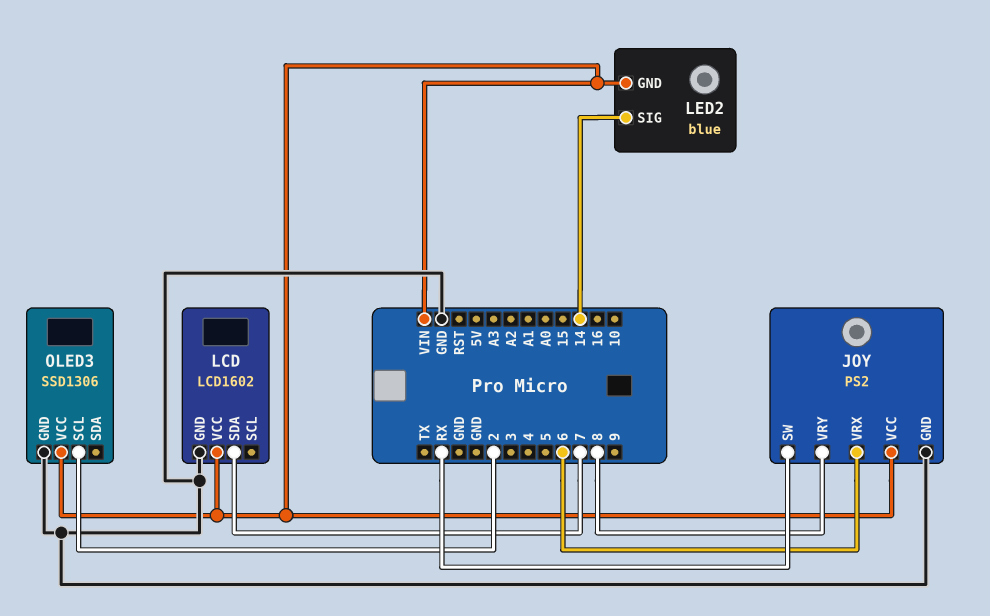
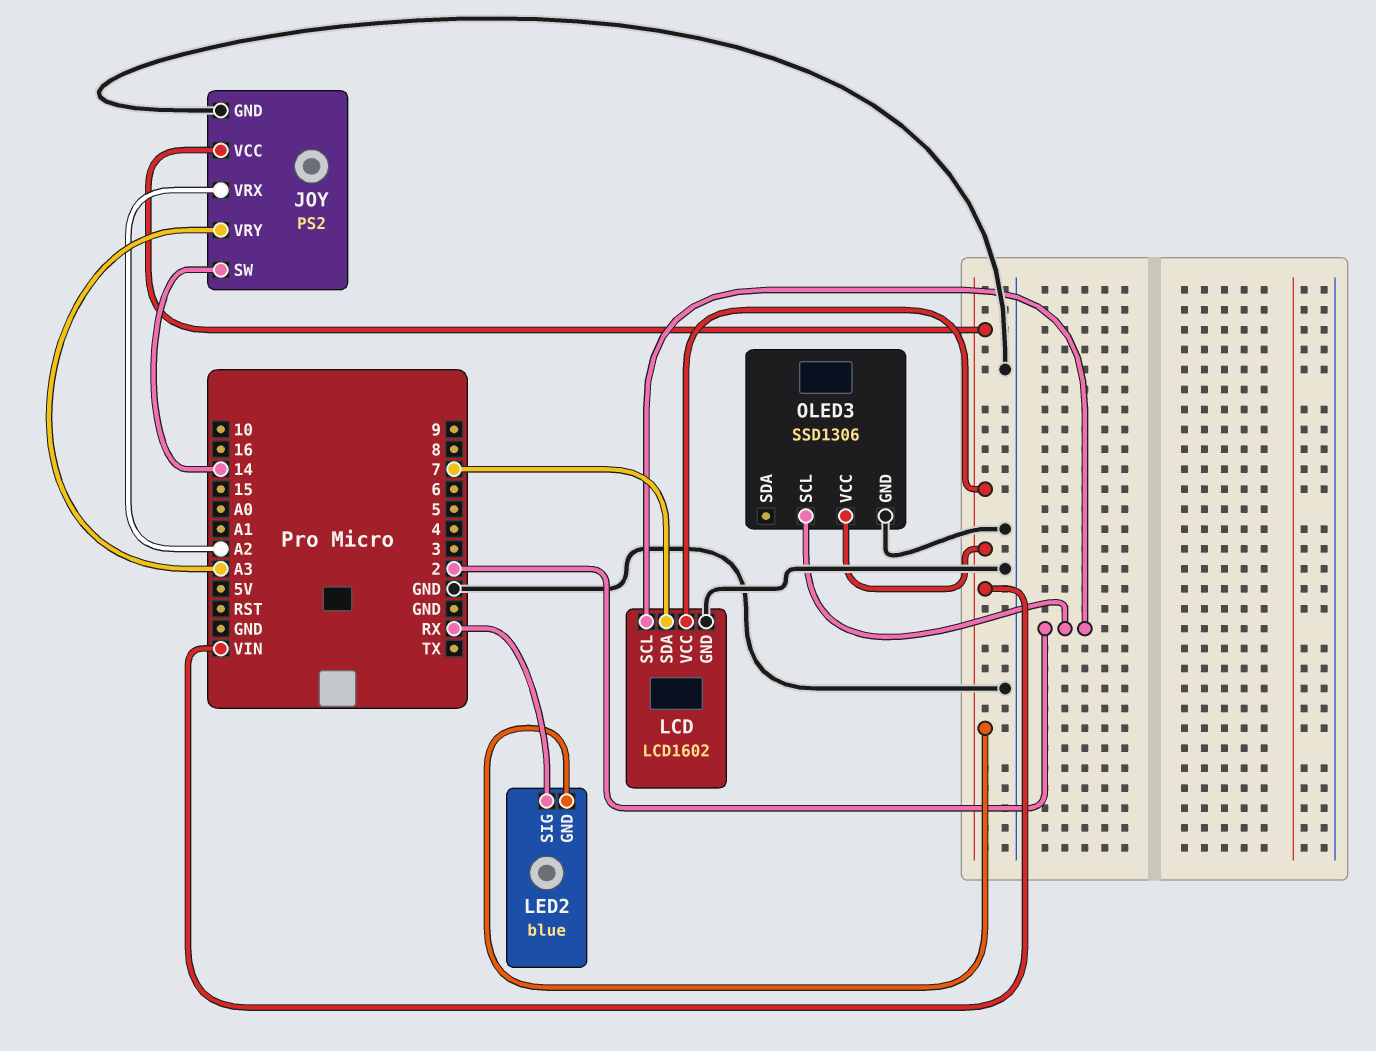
JOY pin SW: RX -> 14
JOY pin VRX: 6 -> A2
JOY pin VRY: 8 -> A3
LCD pin SCL: none -> 2
LED2 pin SIG: 14 -> RX

